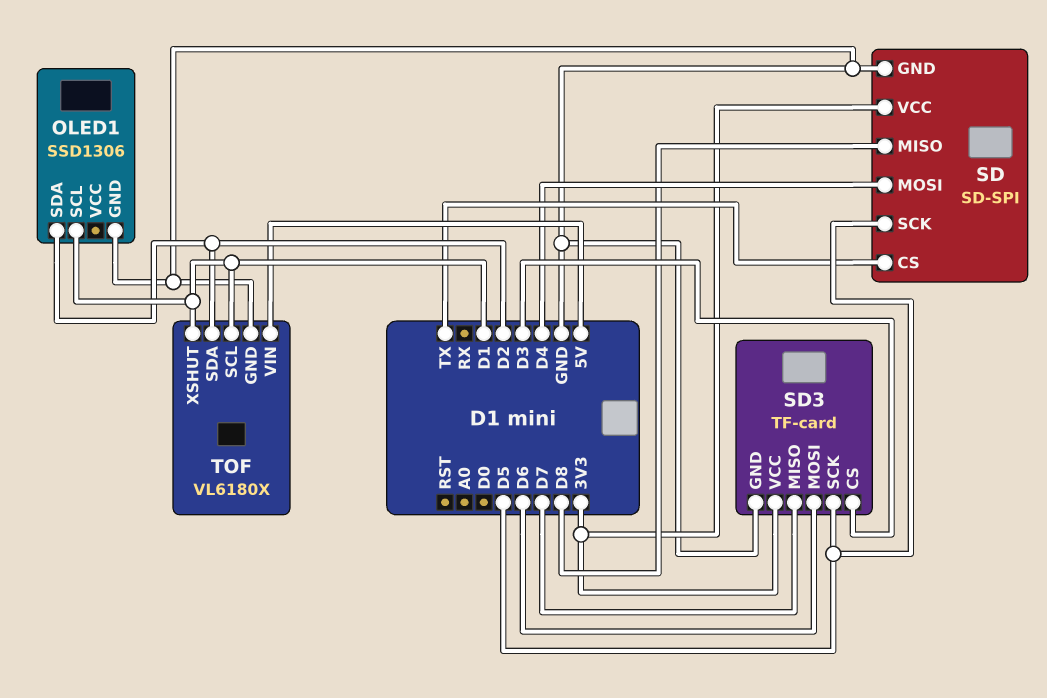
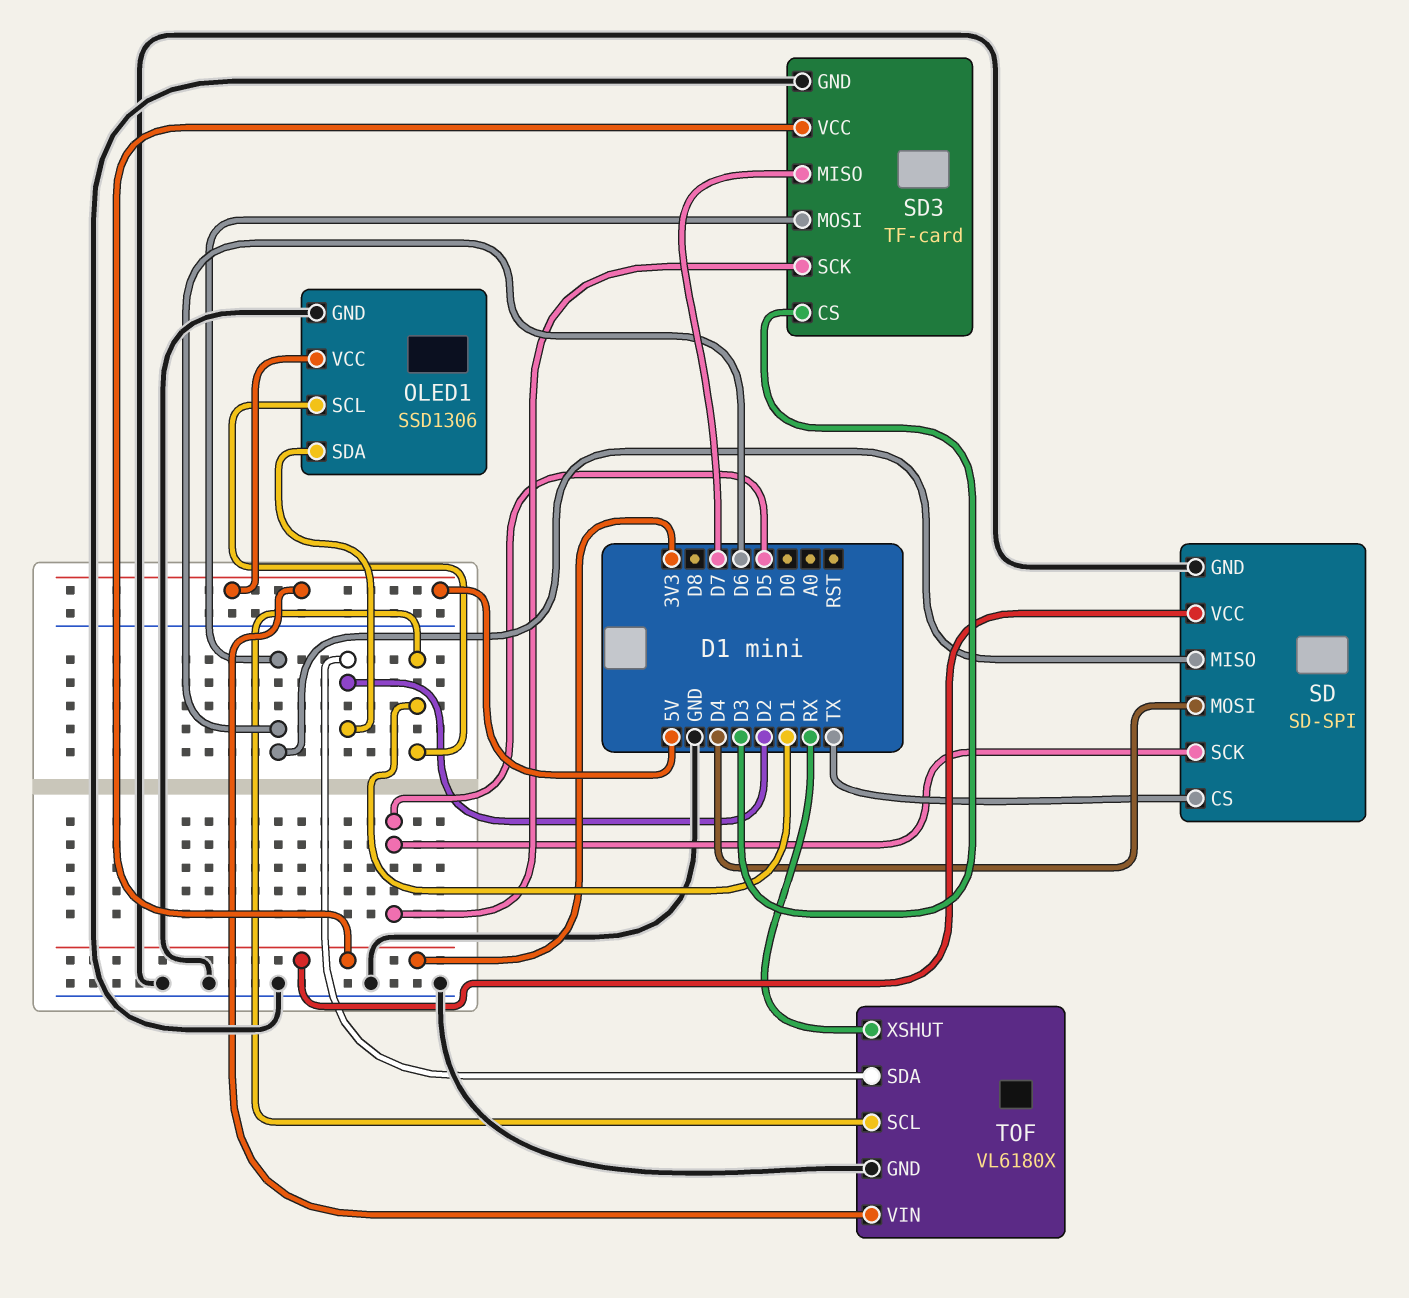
OLED1 pin VCC: none -> 5V
SD pin MISO: D8 -> D6
TOF pin XSHUT: D1 -> RX

